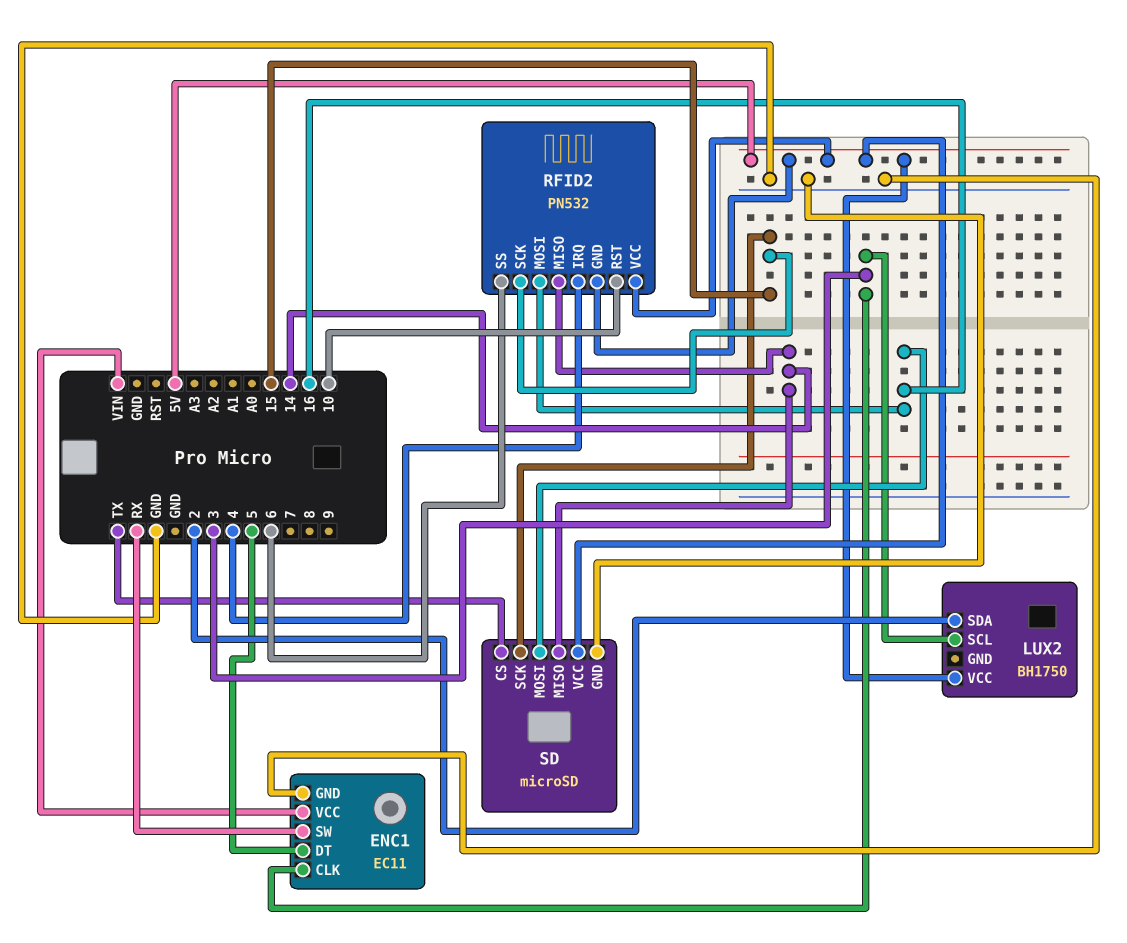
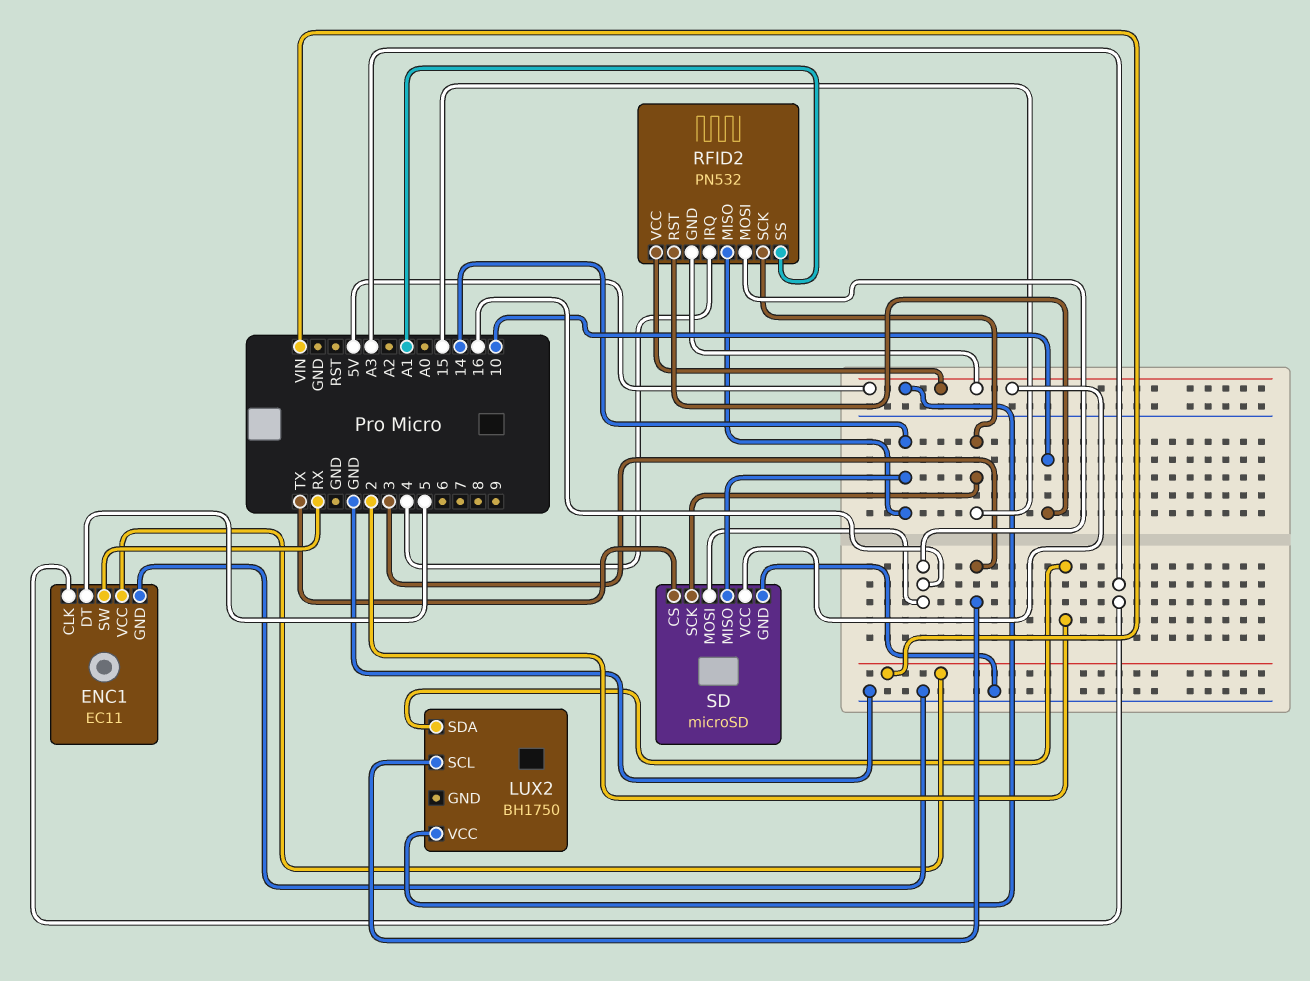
ENC1 pin CLK: 3 -> A3
RFID2 pin SS: 6 -> A1

